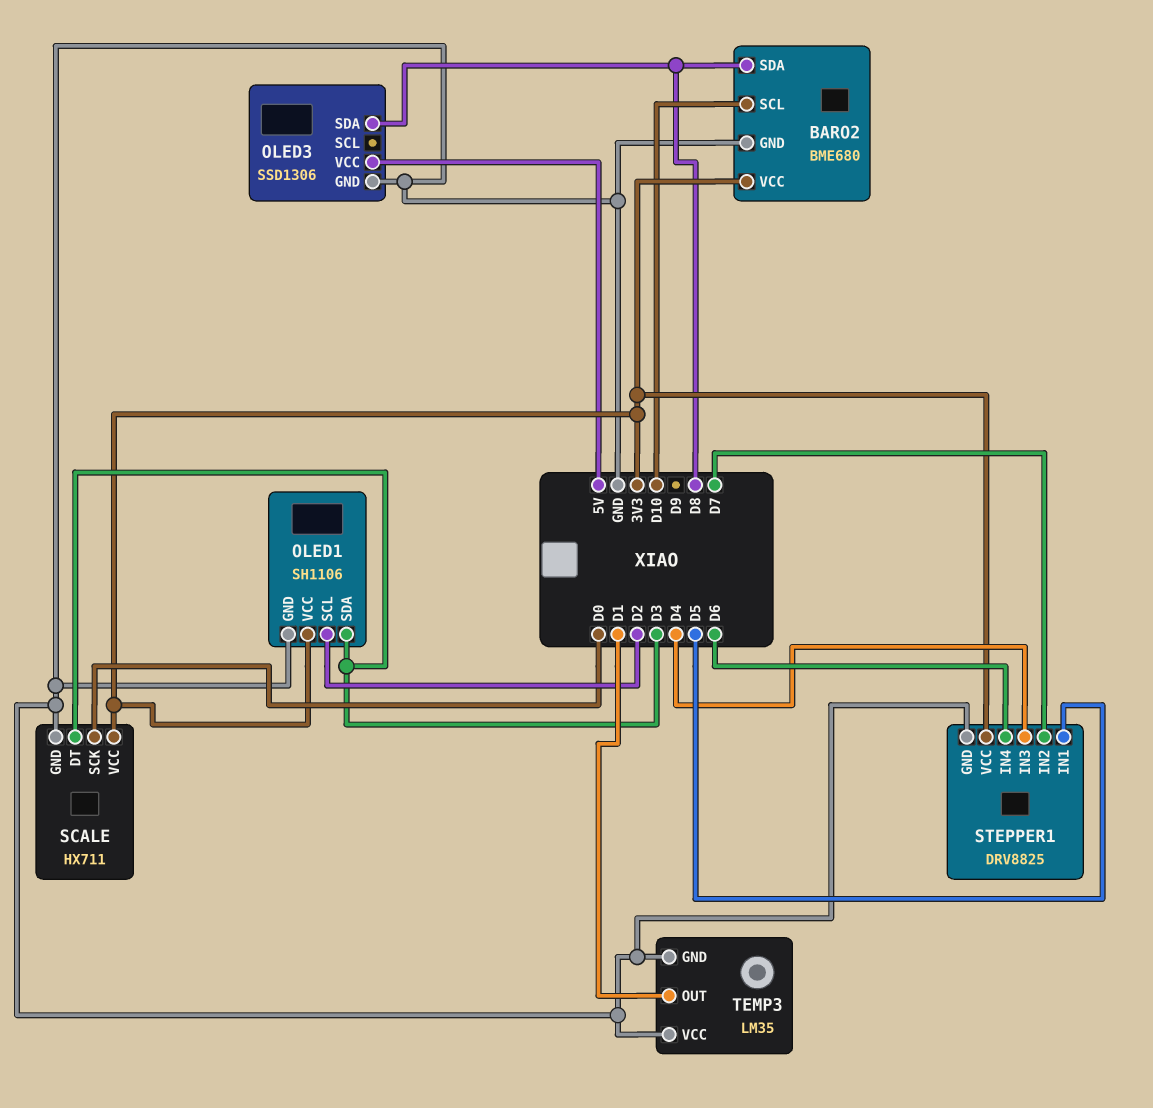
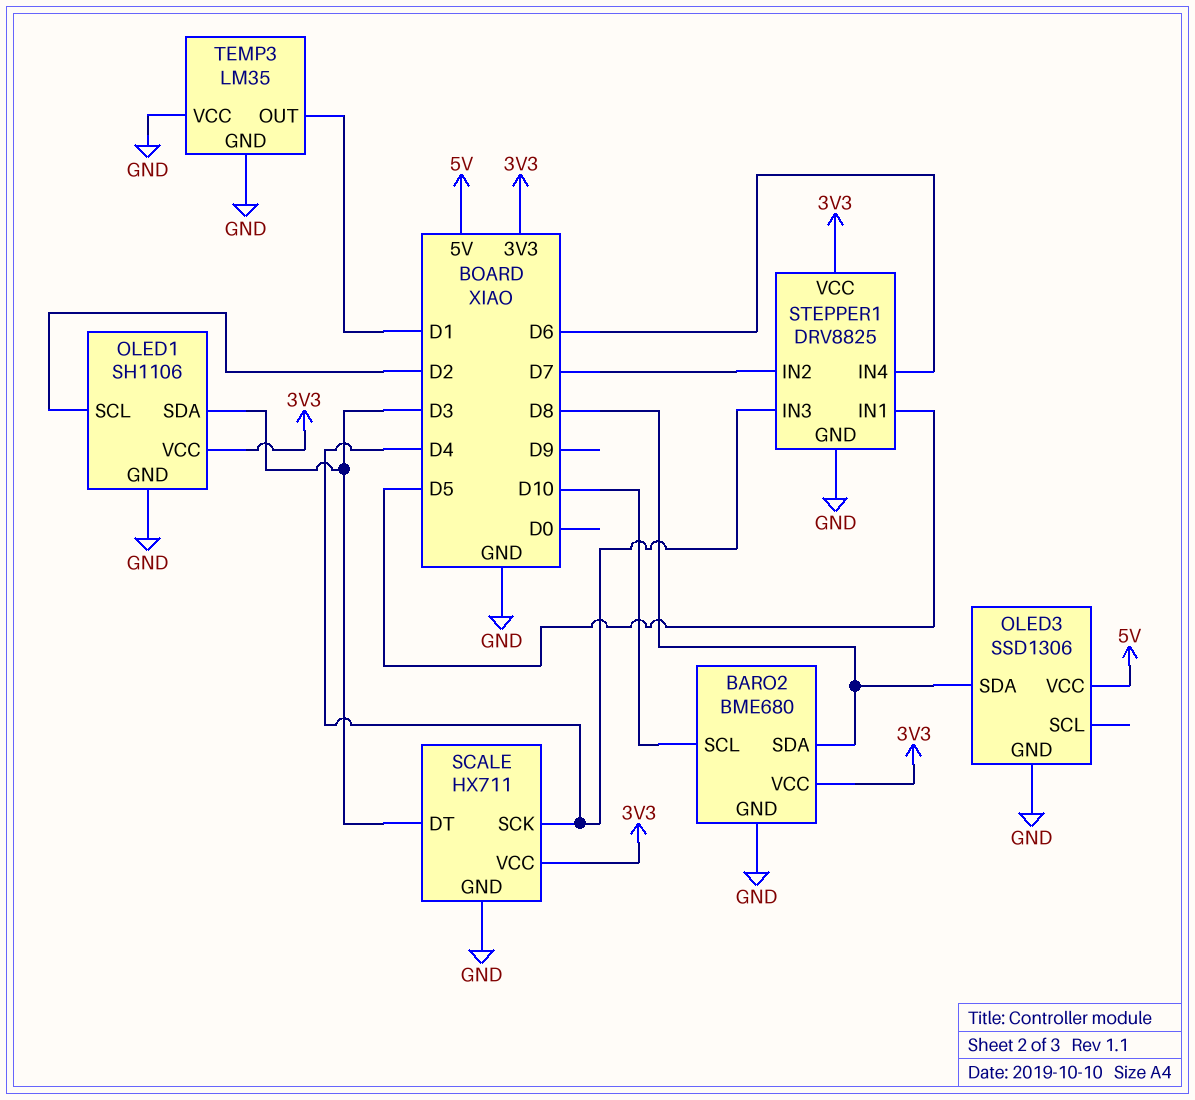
SCALE pin SCK: D0 -> D4

